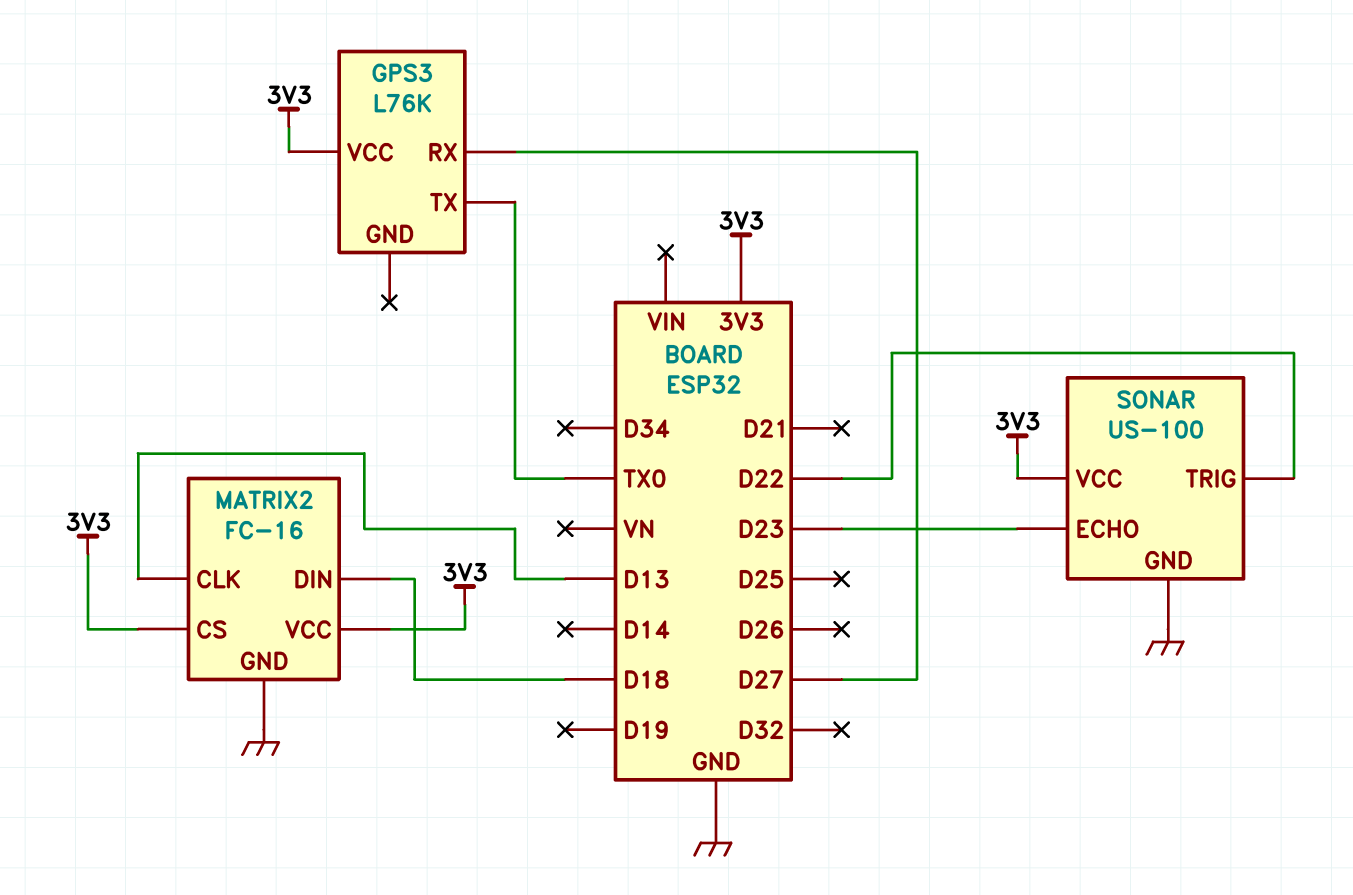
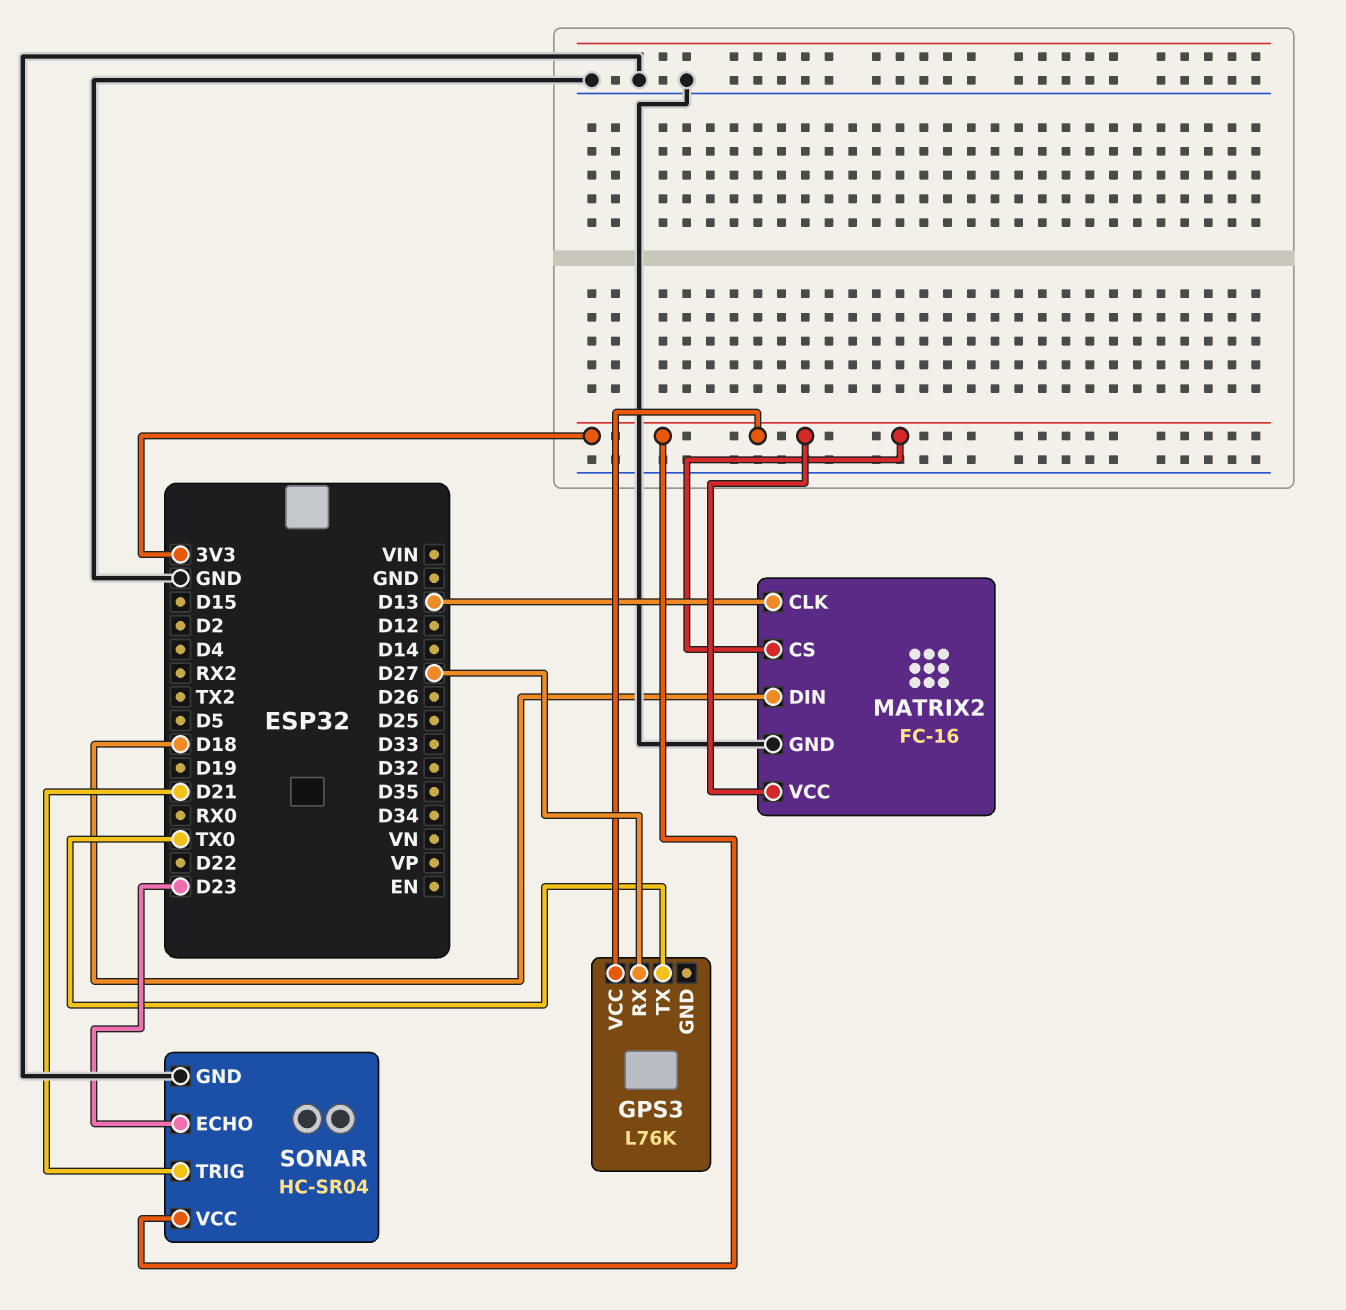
SONAR: US-100 -> HC-SR04
SONAR pin TRIG: D22 -> D21

